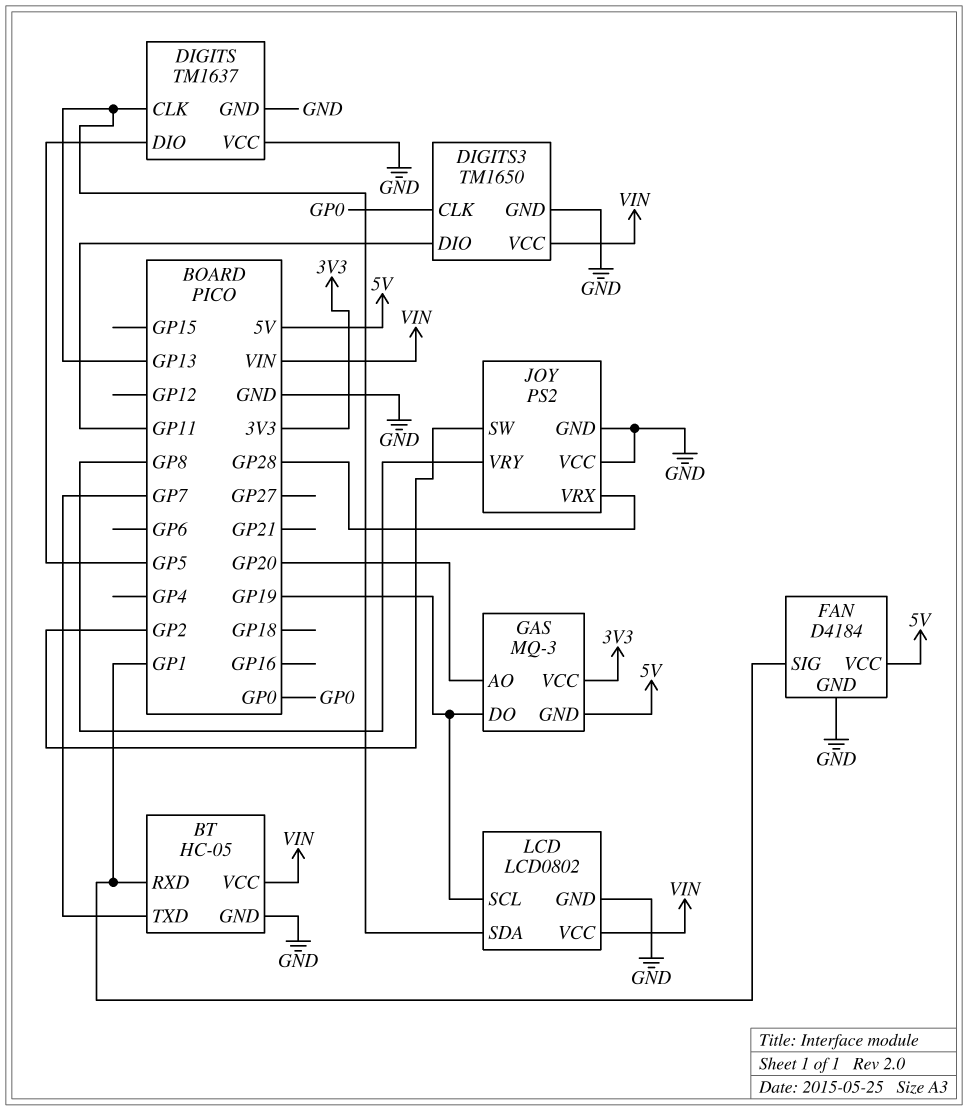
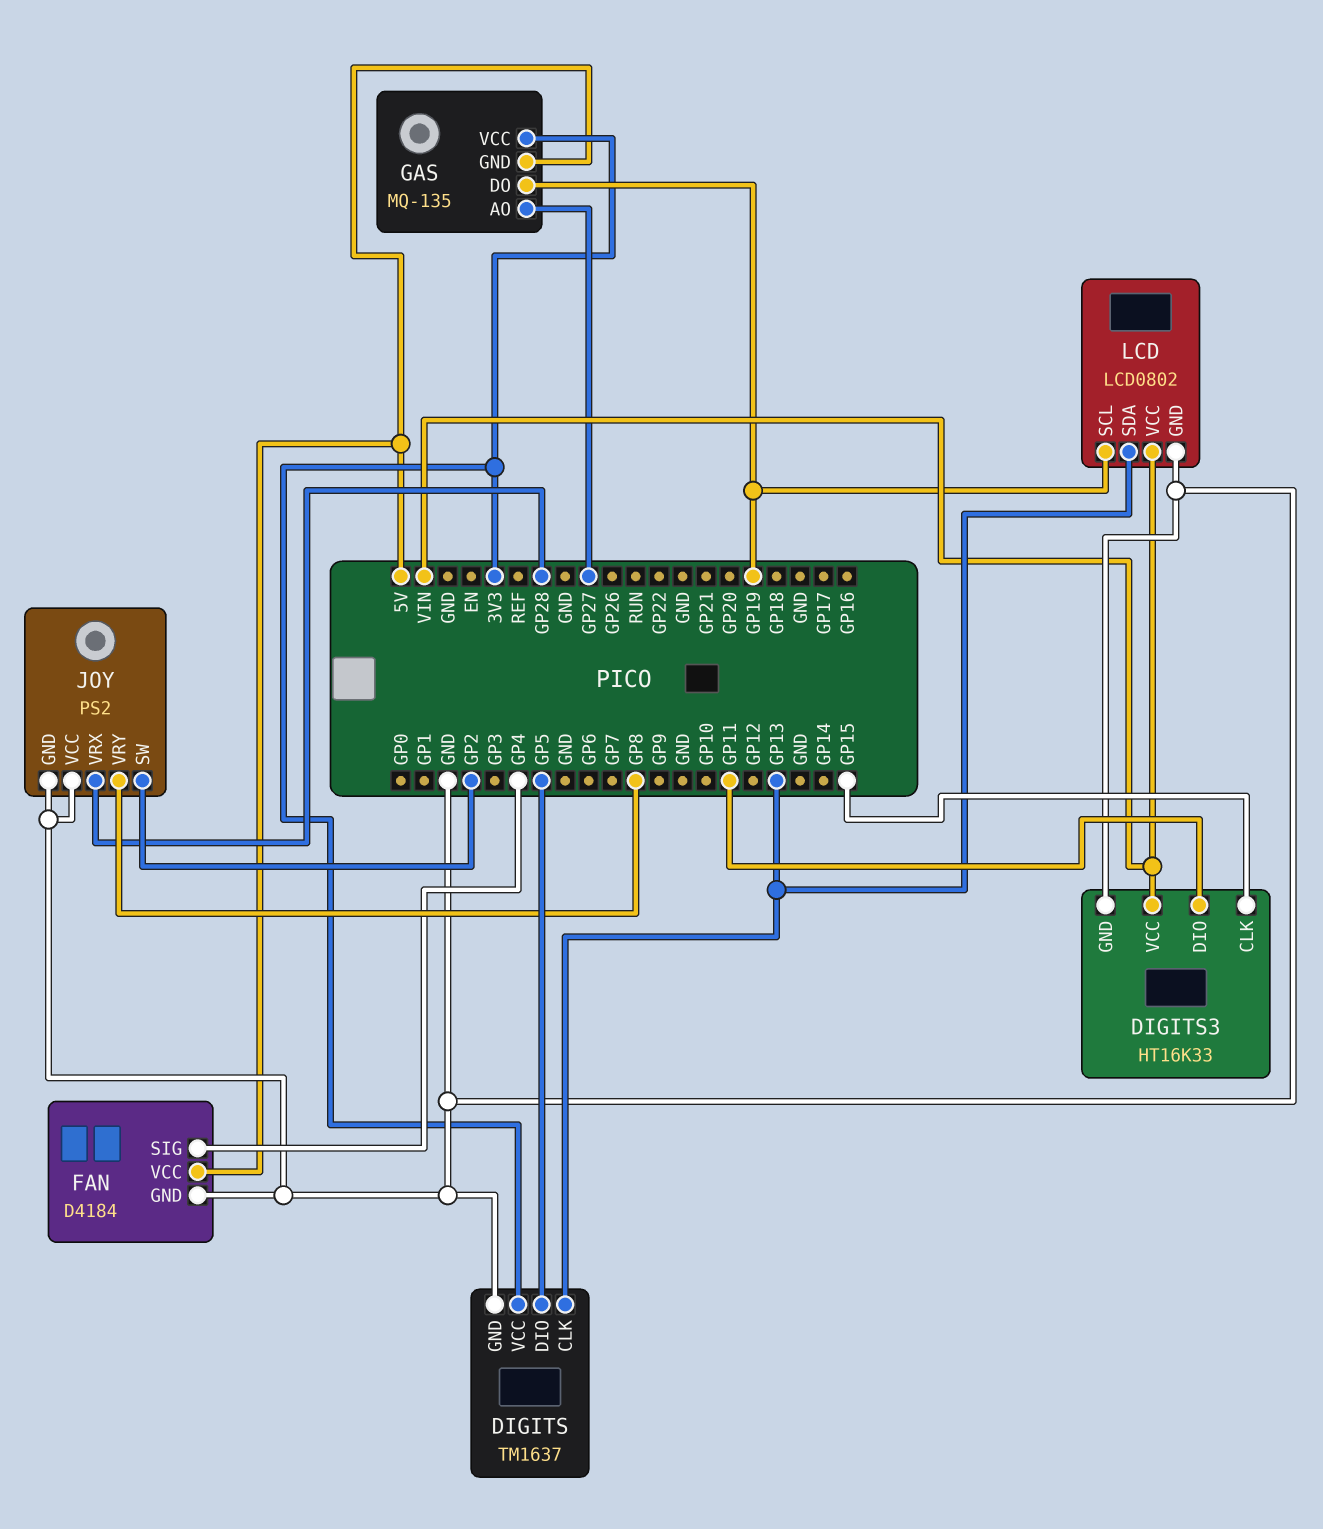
BT: HC-05 -> none
BT pin GND: GND -> none
BT pin RXD: GP1 -> none
BT pin TXD: GP7 -> none
BT pin VCC: VIN -> none
DIGITS pin VCC: GND -> 3V3
DIGITS3: TM1650 -> HT16K33
DIGITS3 pin CLK: GP0 -> GP15
FAN pin SIG: GP1 -> GP4
GAS: MQ-3 -> MQ-135
GAS pin AO: GP20 -> GP27

